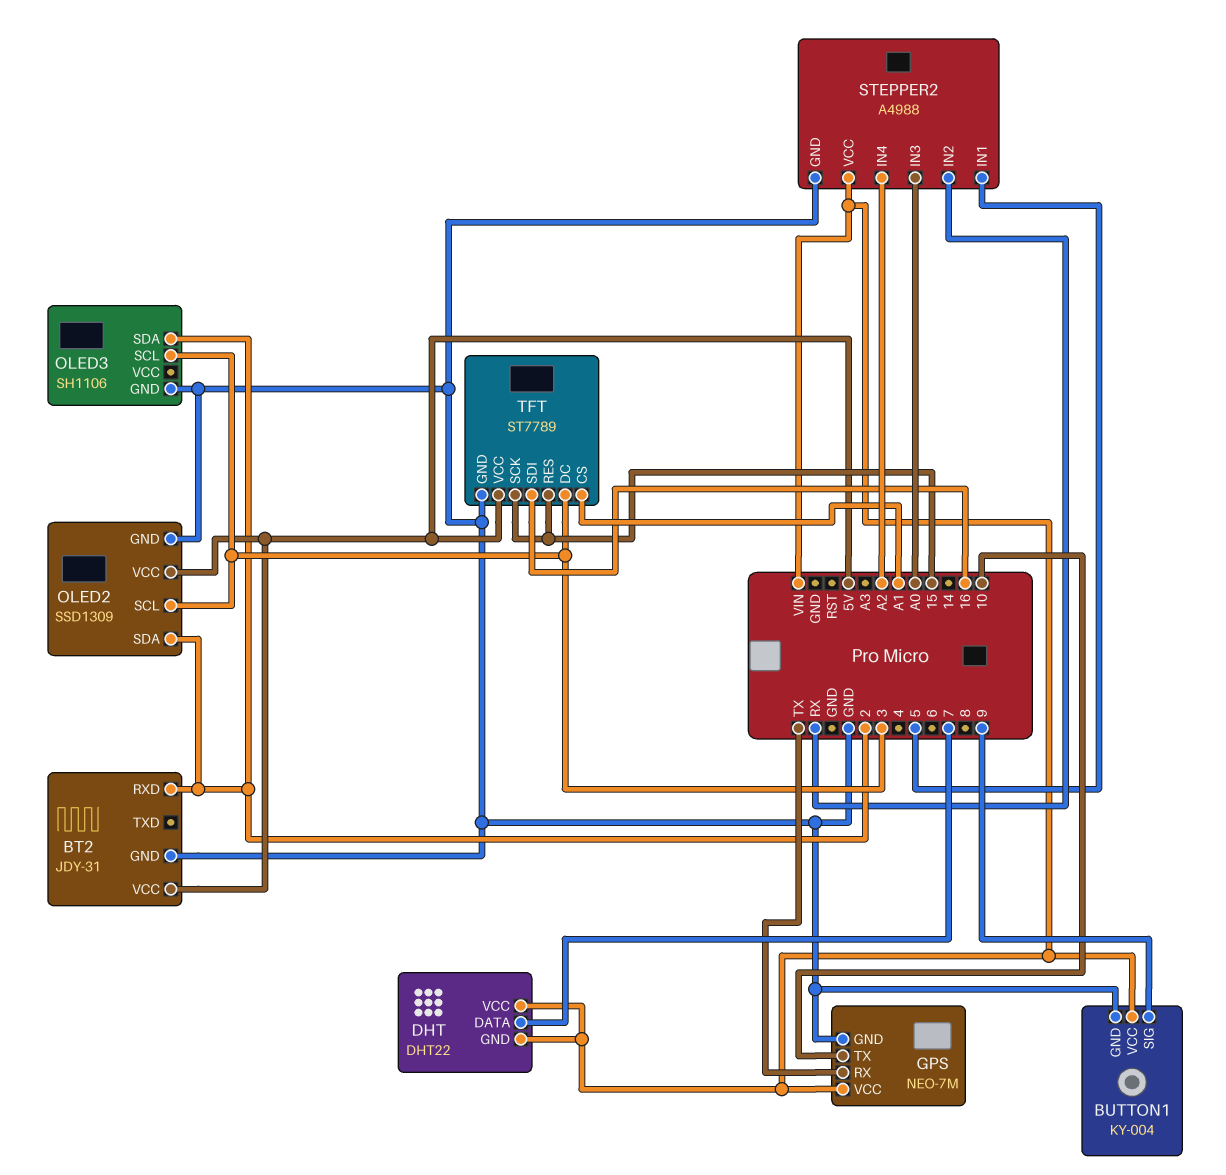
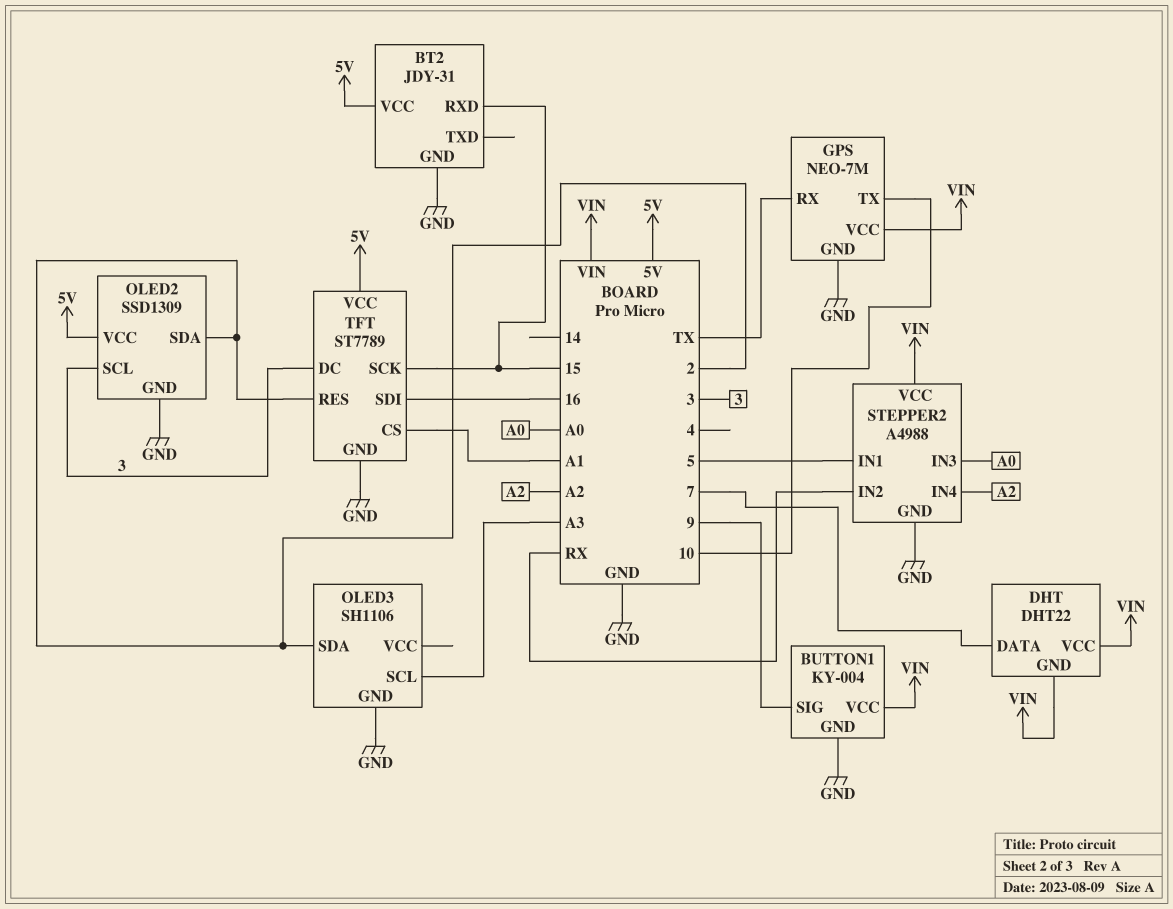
BT2 pin RXD: 2 -> 15
OLED3 pin SCL: 3 -> A3
TFT pin RES: 15 -> 2

